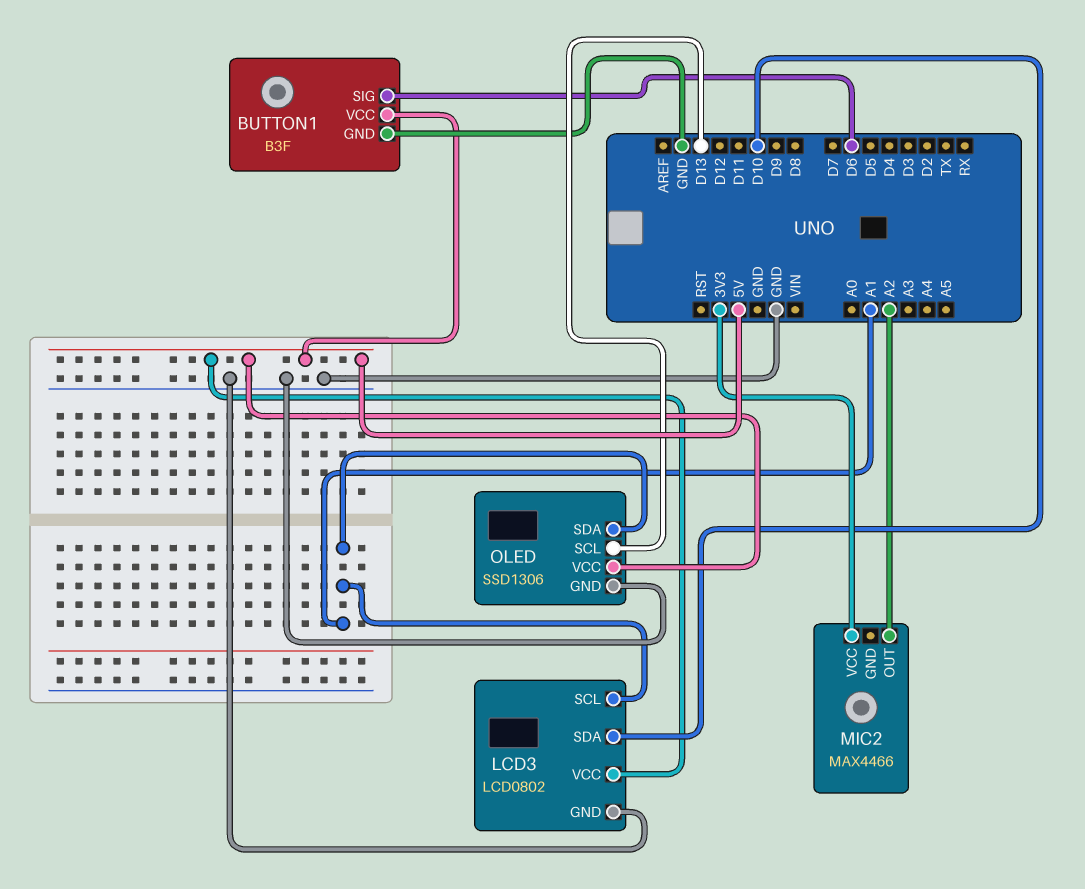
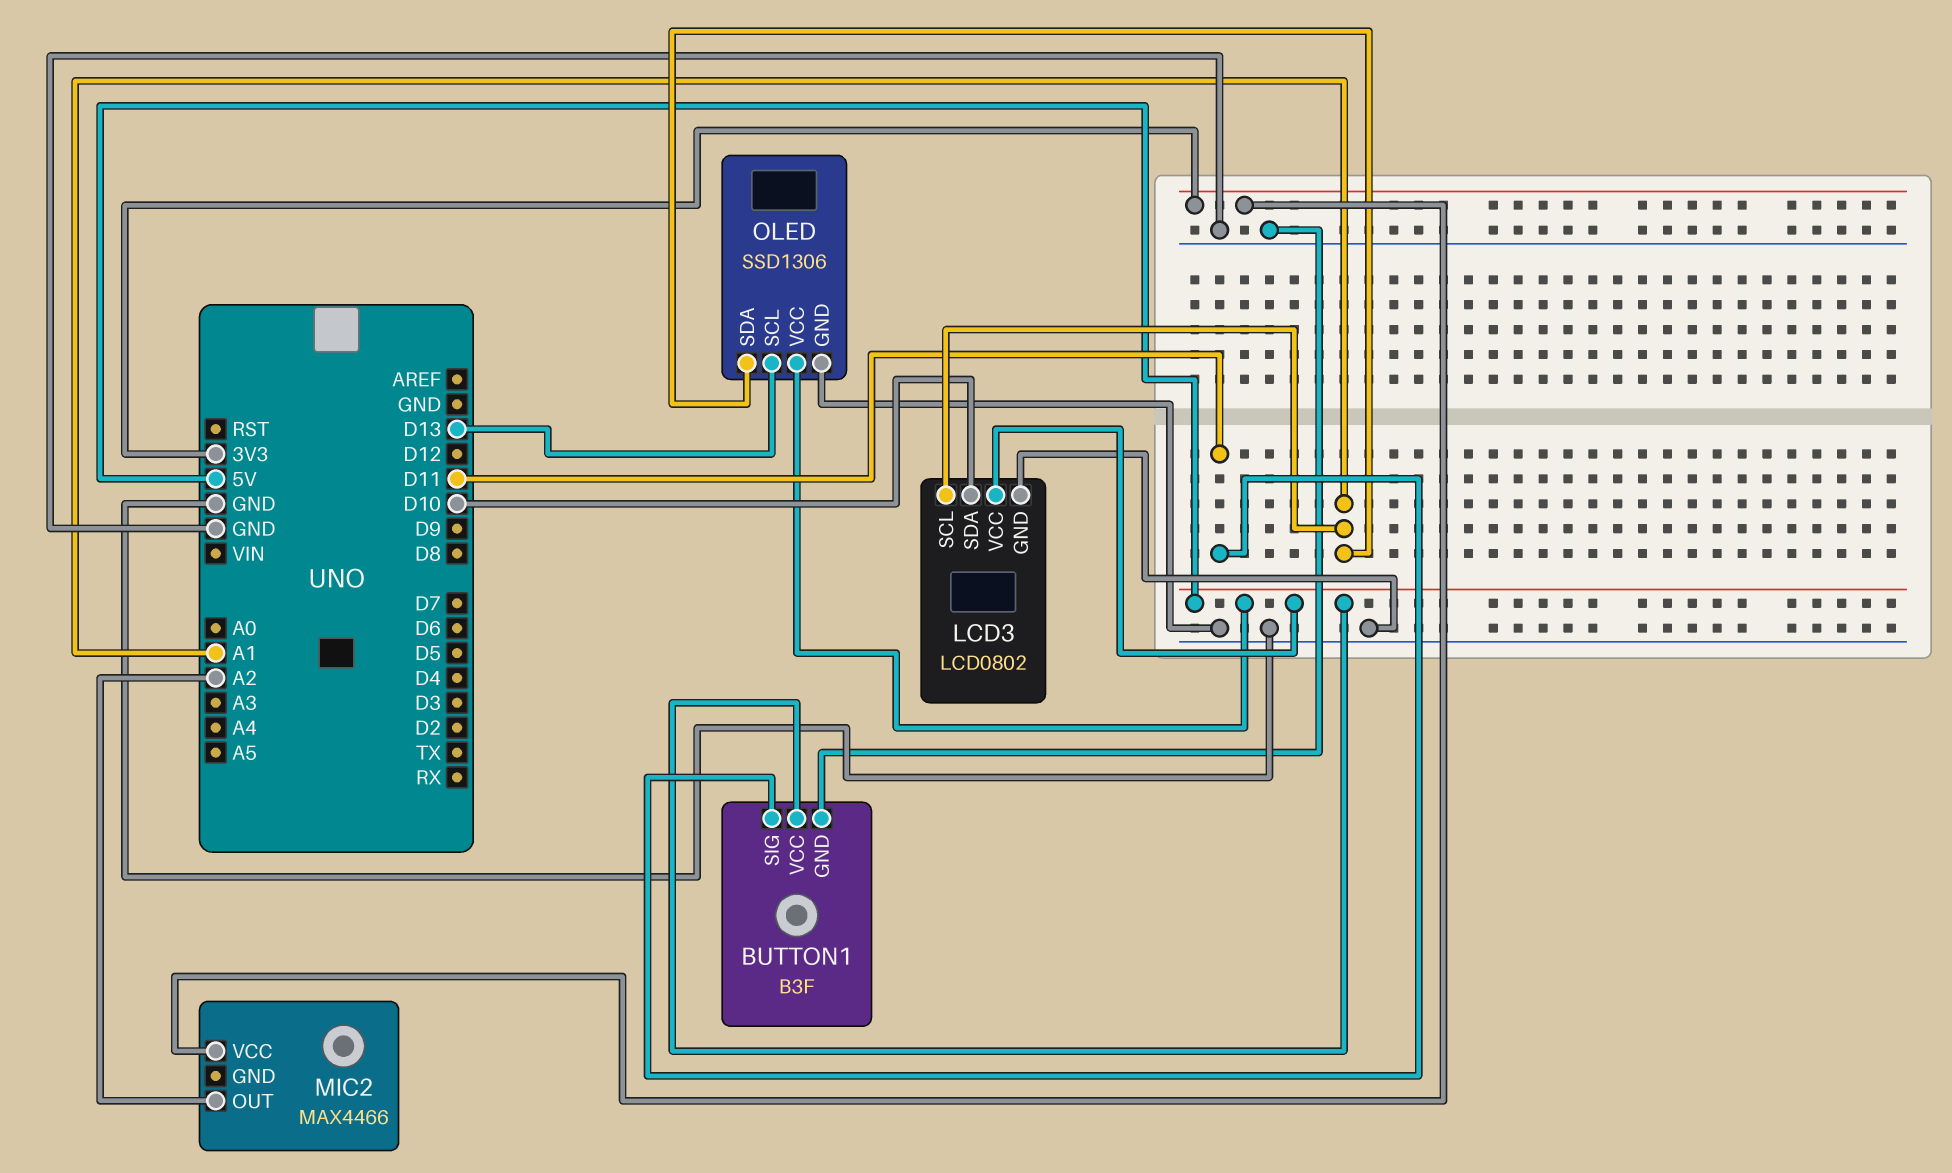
BUTTON1 pin SIG: D6 -> D11

